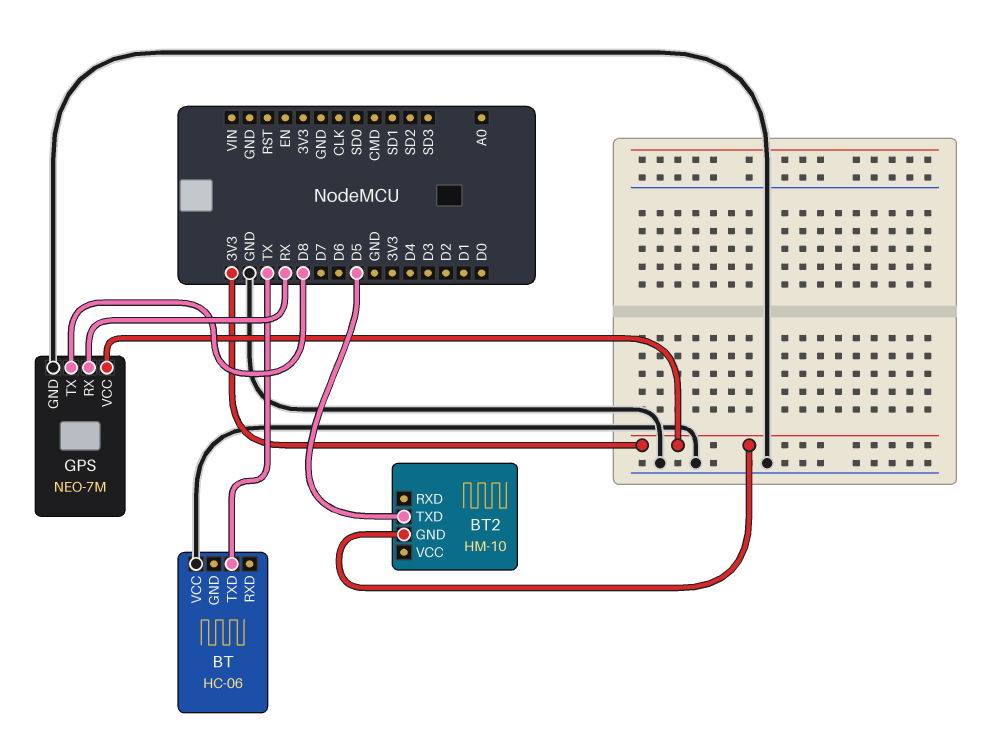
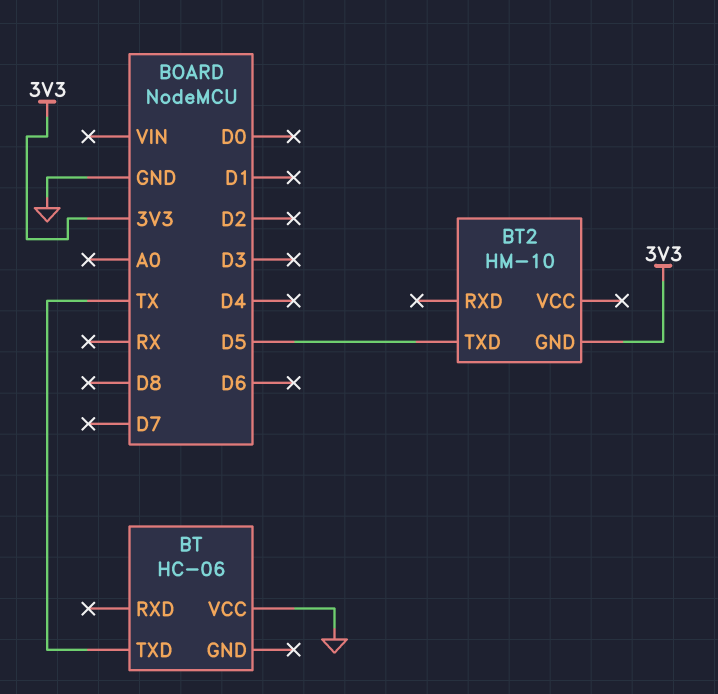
GPS: NEO-7M -> none
GPS pin GND: GND -> none
GPS pin RX: RX -> none
GPS pin TX: D8 -> none
GPS pin VCC: 3V3 -> none

